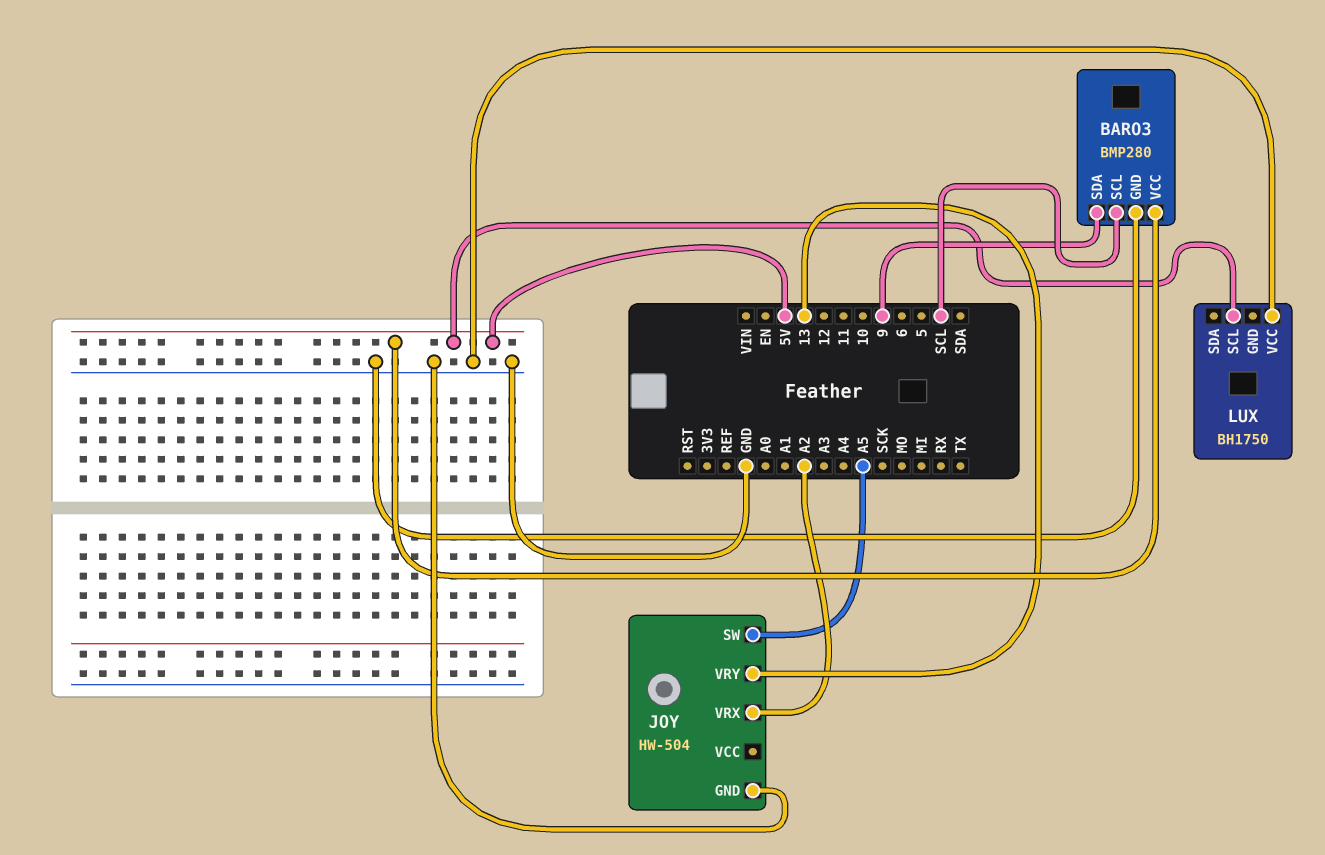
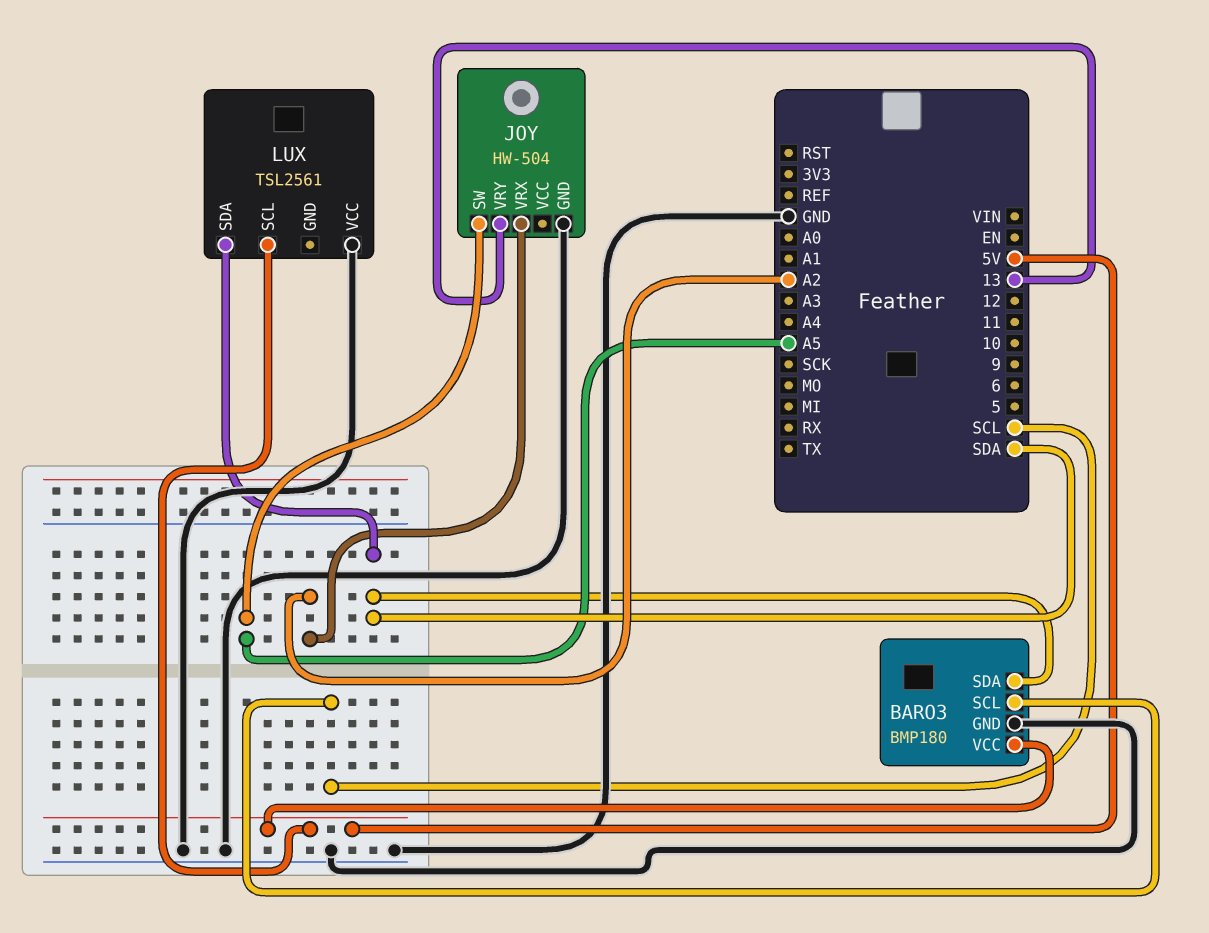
BARO3: BMP280 -> BMP180
BARO3 pin SDA: 9 -> SDA
LUX: BH1750 -> TSL2561
LUX pin SDA: none -> SDA

